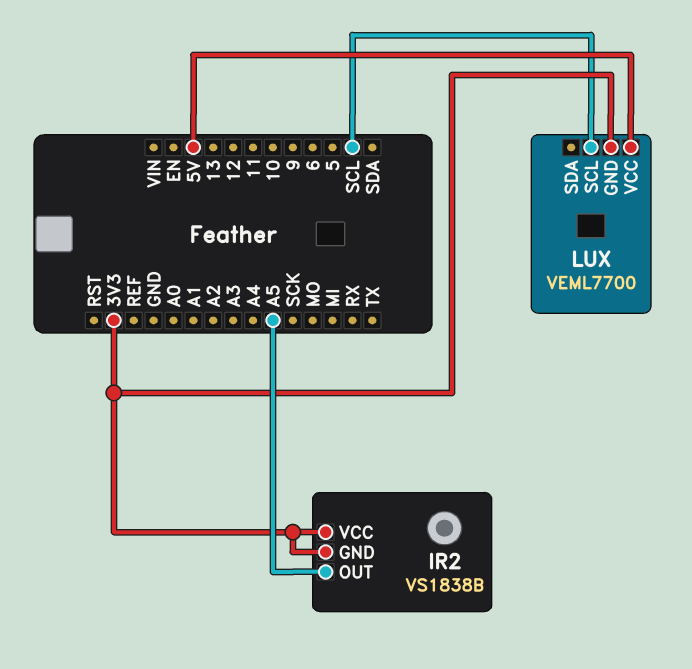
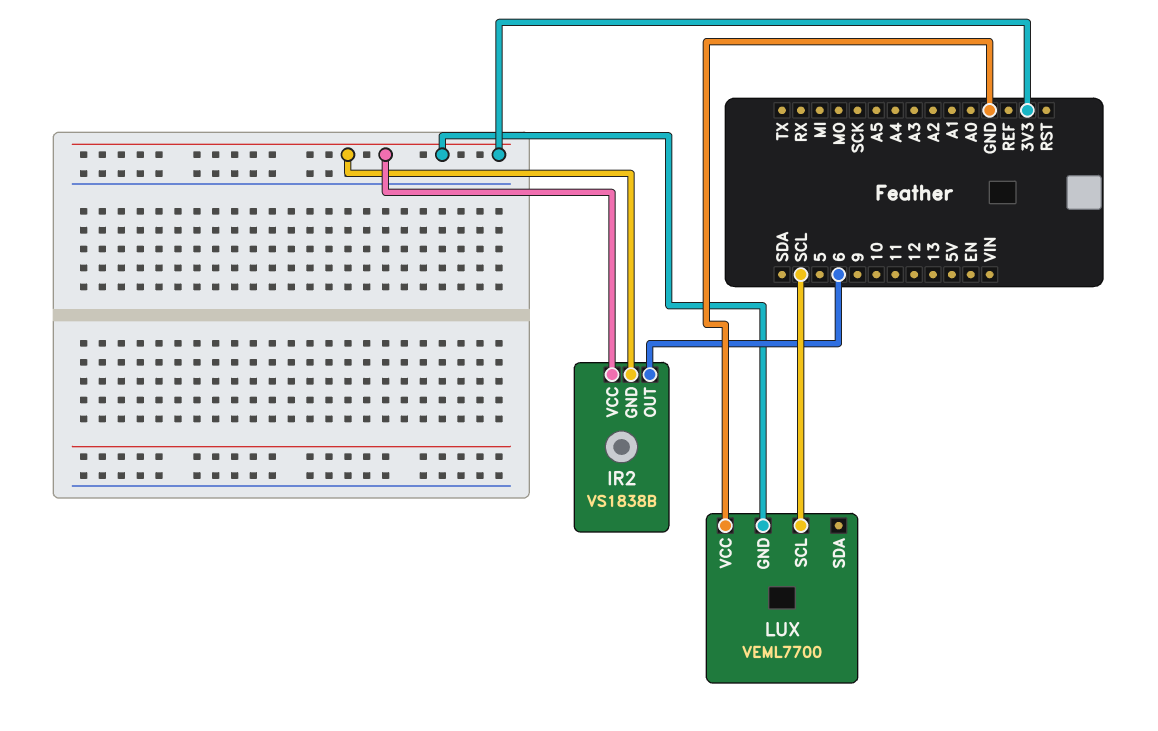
IR2 pin OUT: A5 -> 6
LUX pin VCC: 5V -> GND

